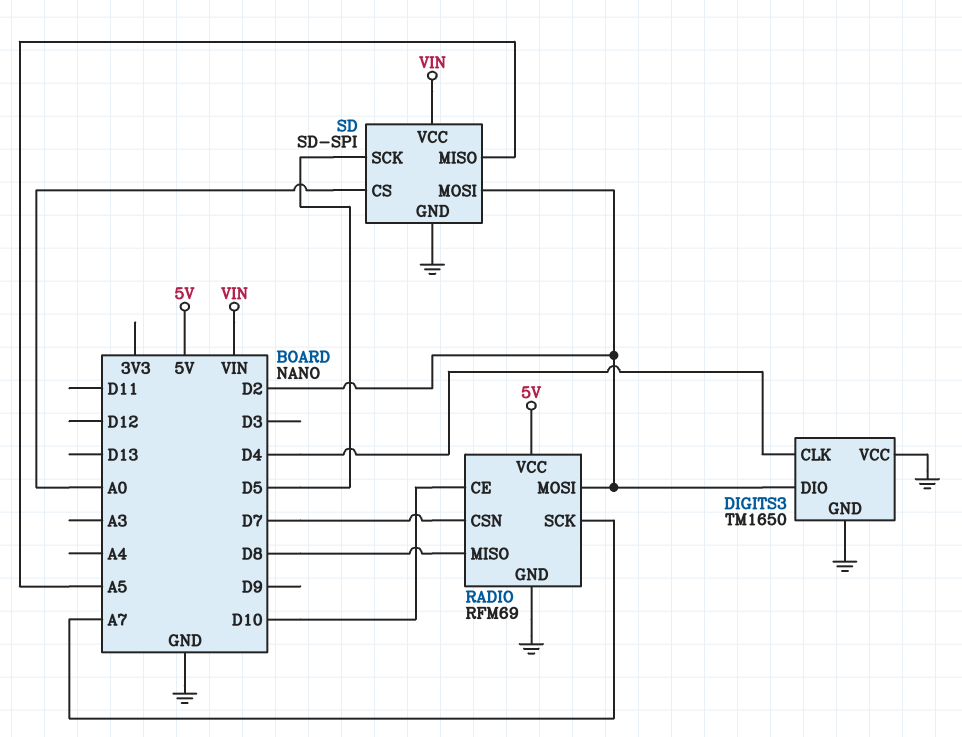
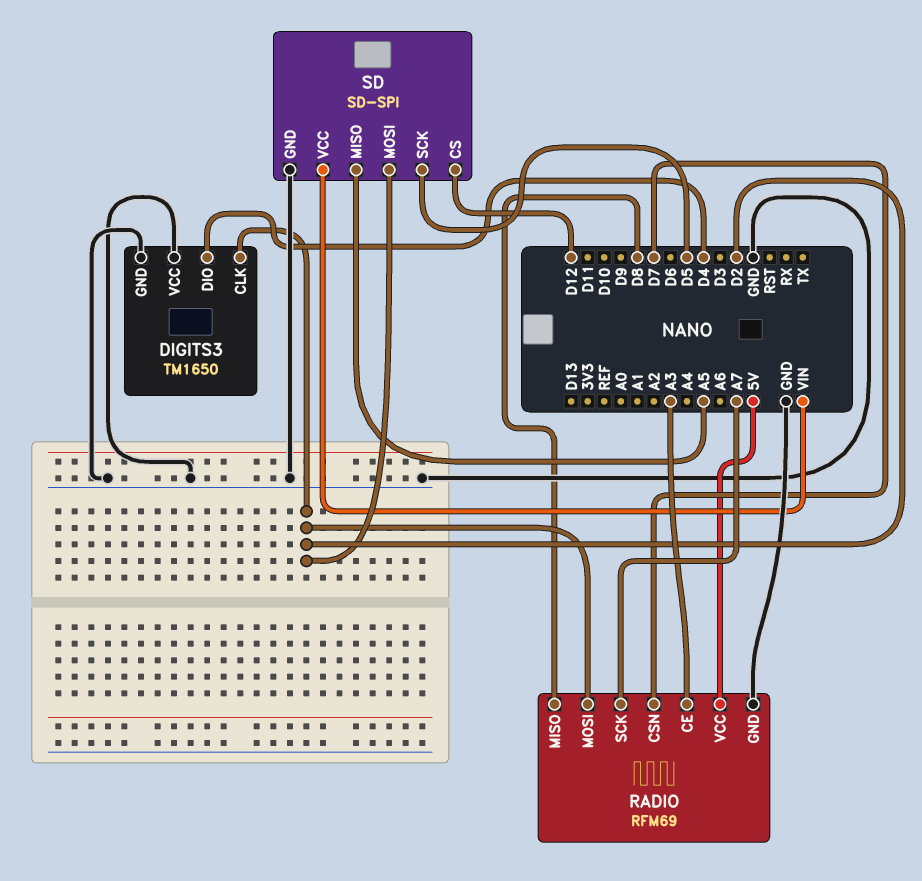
DIGITS3 pin CLK: D4 -> D2
DIGITS3 pin DIO: D2 -> D4
RADIO pin CE: D10 -> A3
SD pin CS: A0 -> D12

